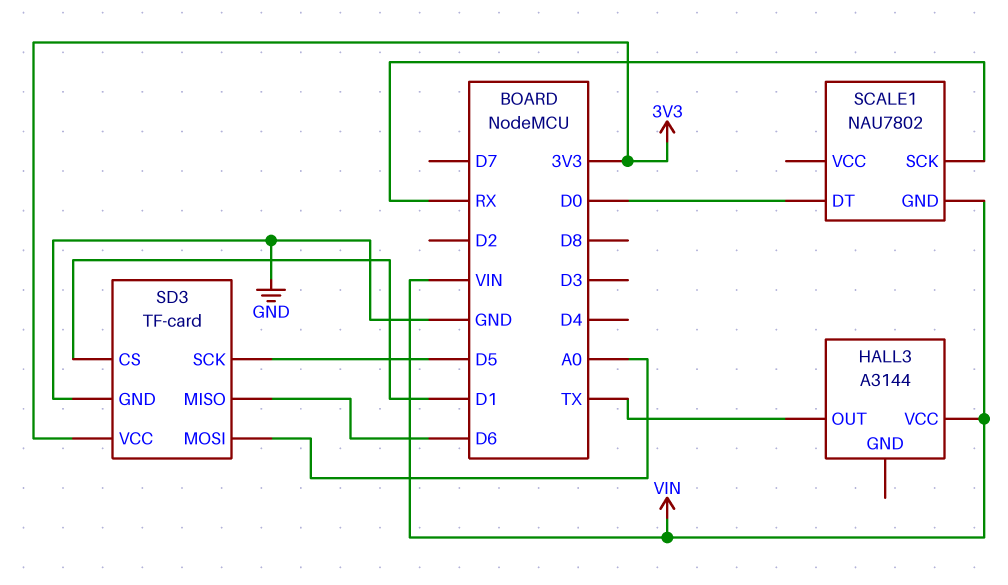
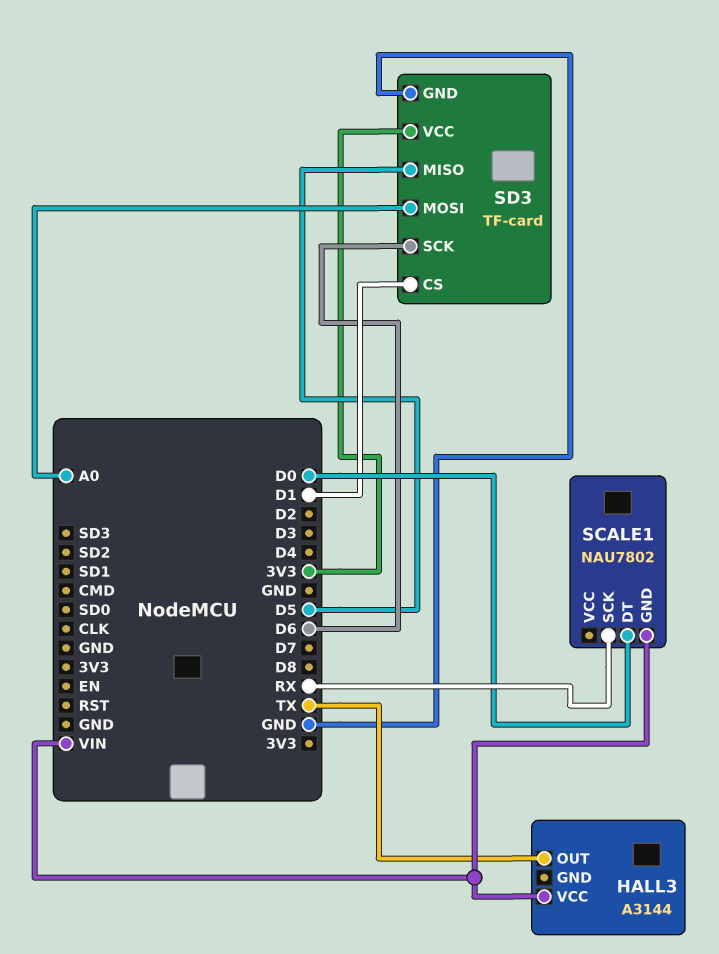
SD3 pin MISO: D6 -> D5
SD3 pin SCK: D5 -> D6

